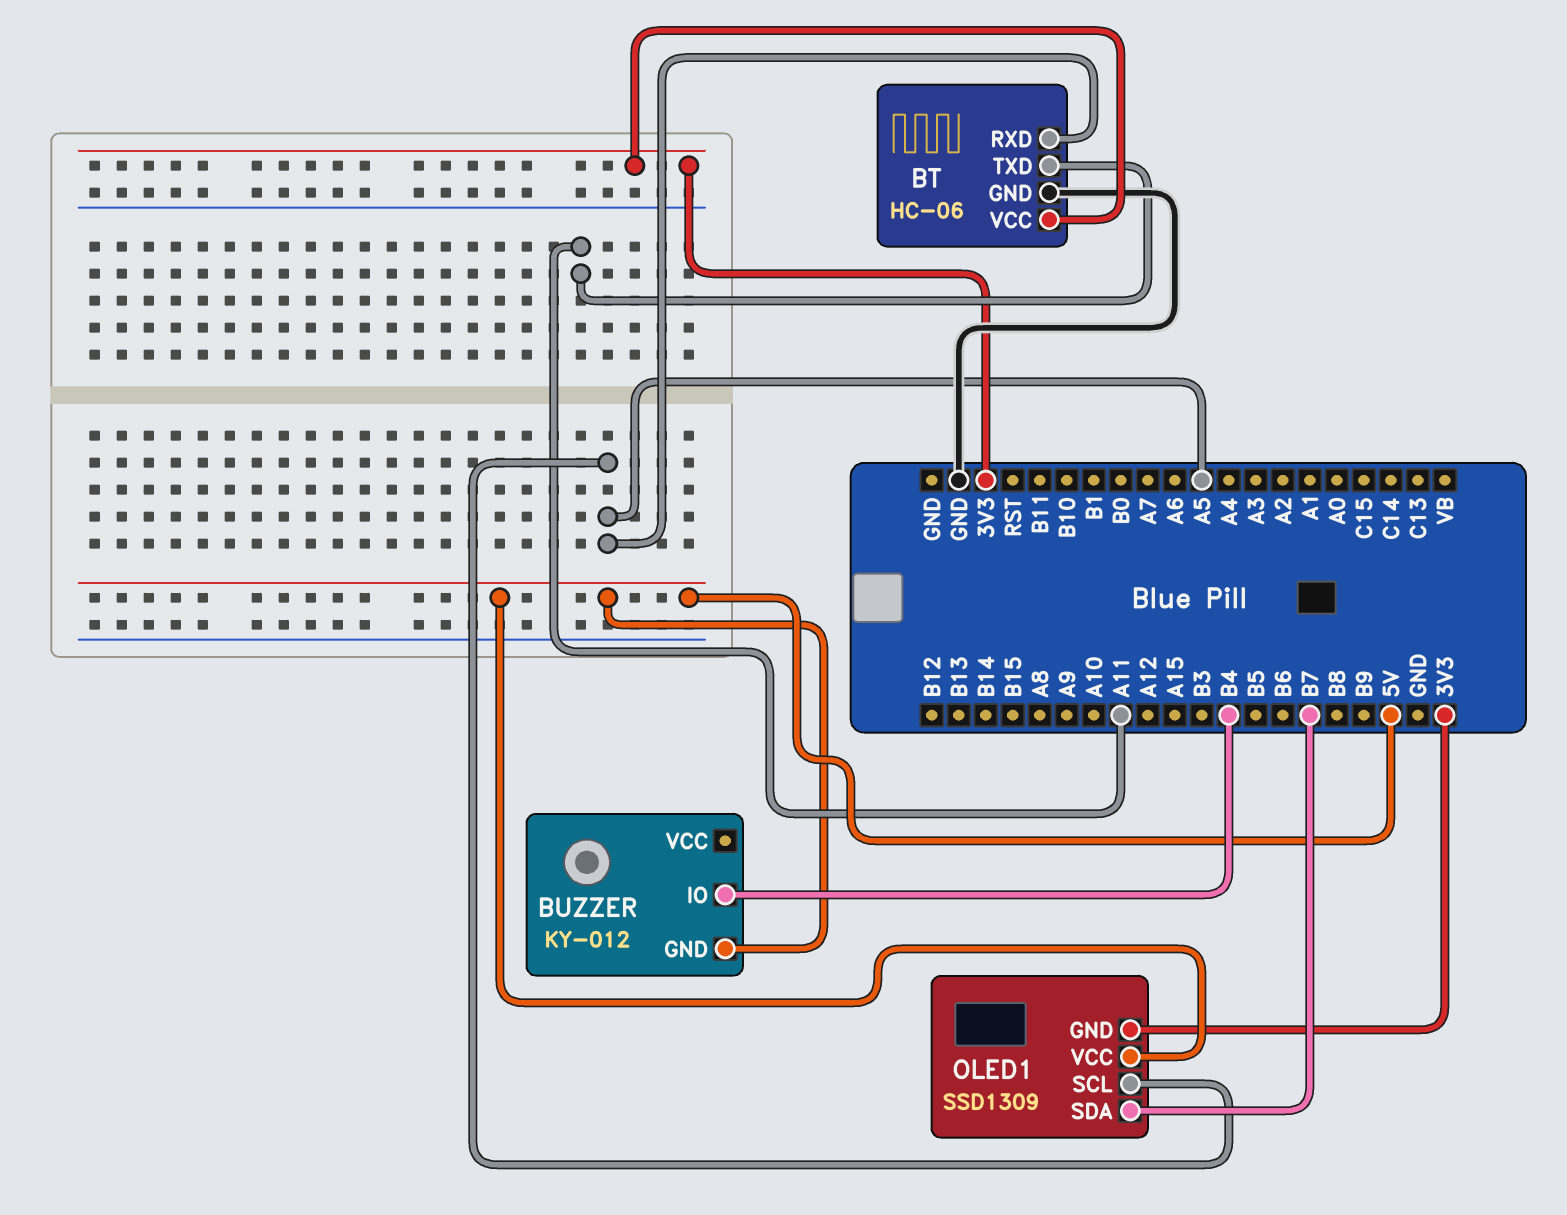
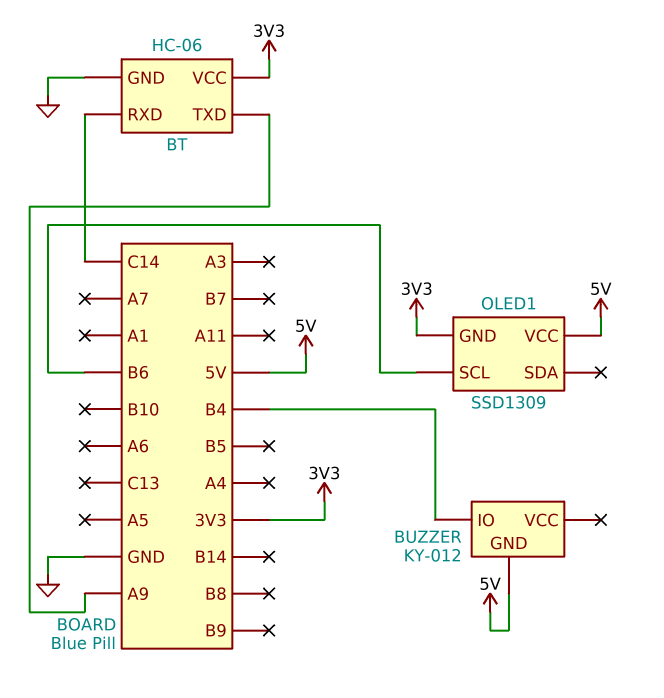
BT pin RXD: A5 -> C14
BT pin TXD: A11 -> A9
OLED1 pin SCL: A5 -> B6
OLED1 pin SDA: B7 -> none

